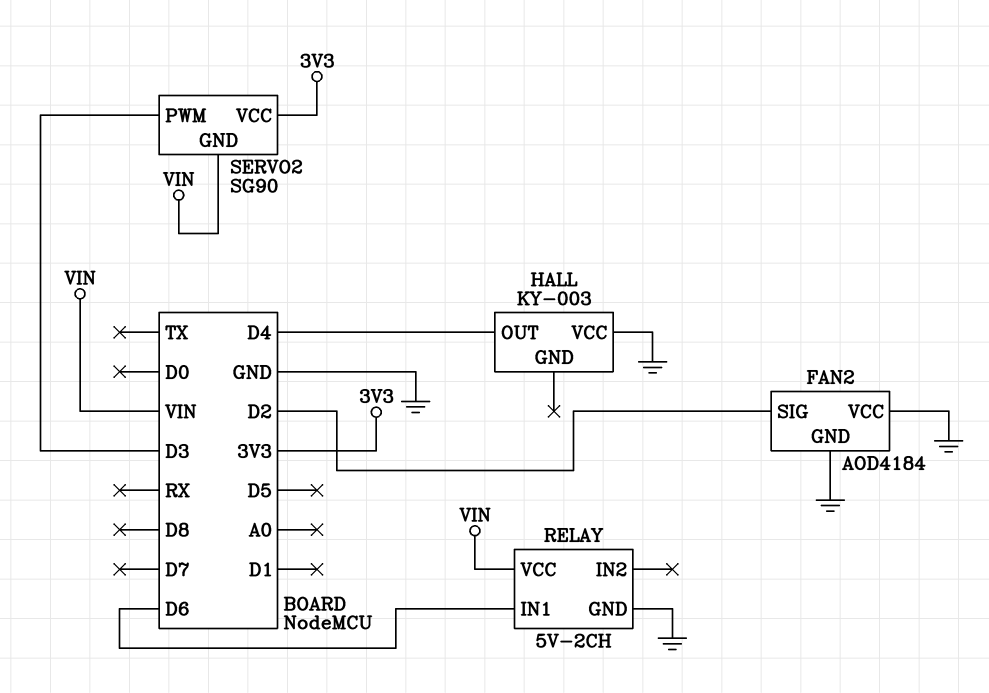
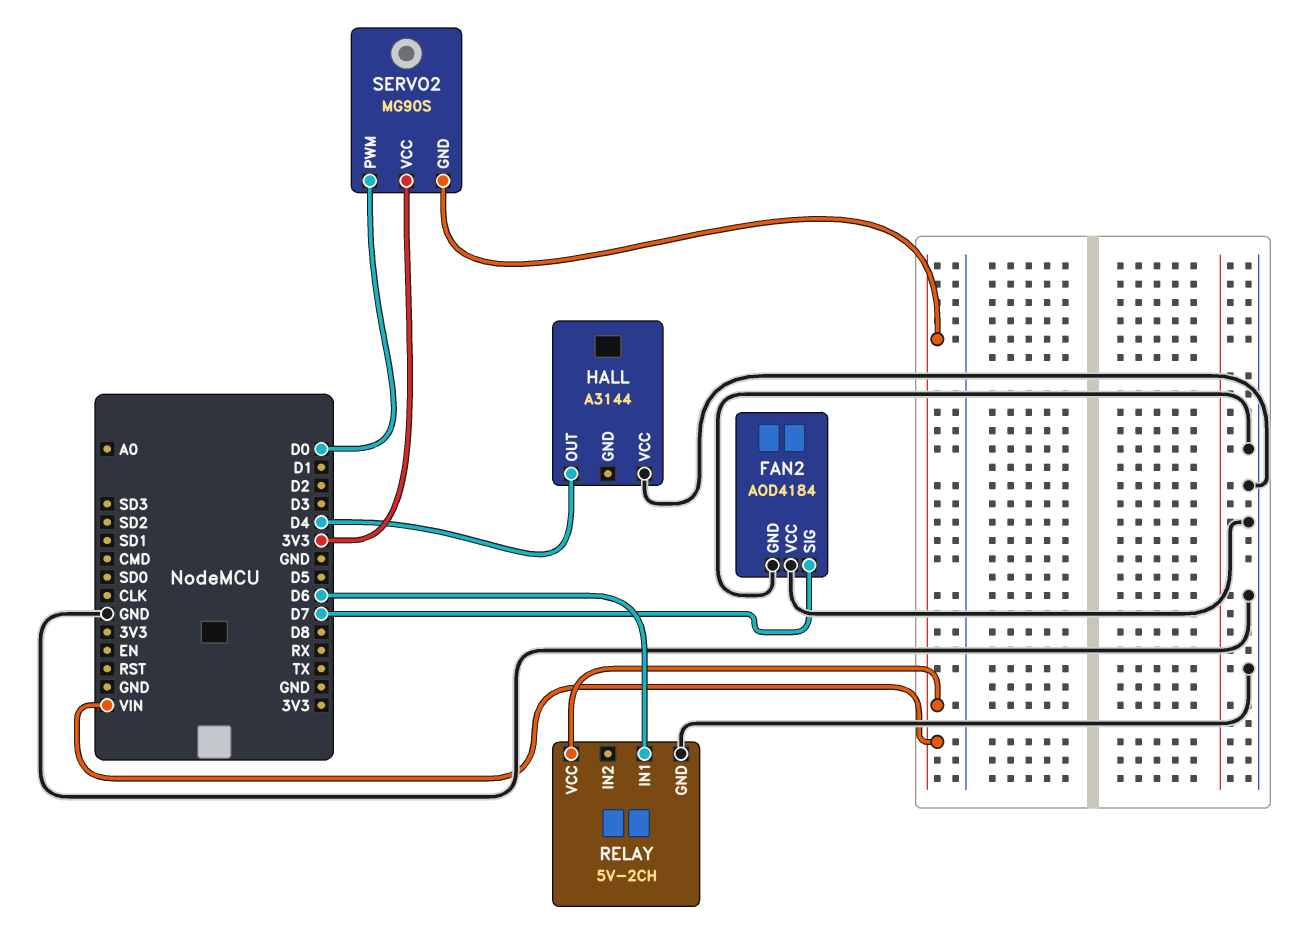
FAN2 pin SIG: D2 -> D7
HALL: KY-003 -> A3144
SERVO2: SG90 -> MG90S
SERVO2 pin PWM: D3 -> D0

